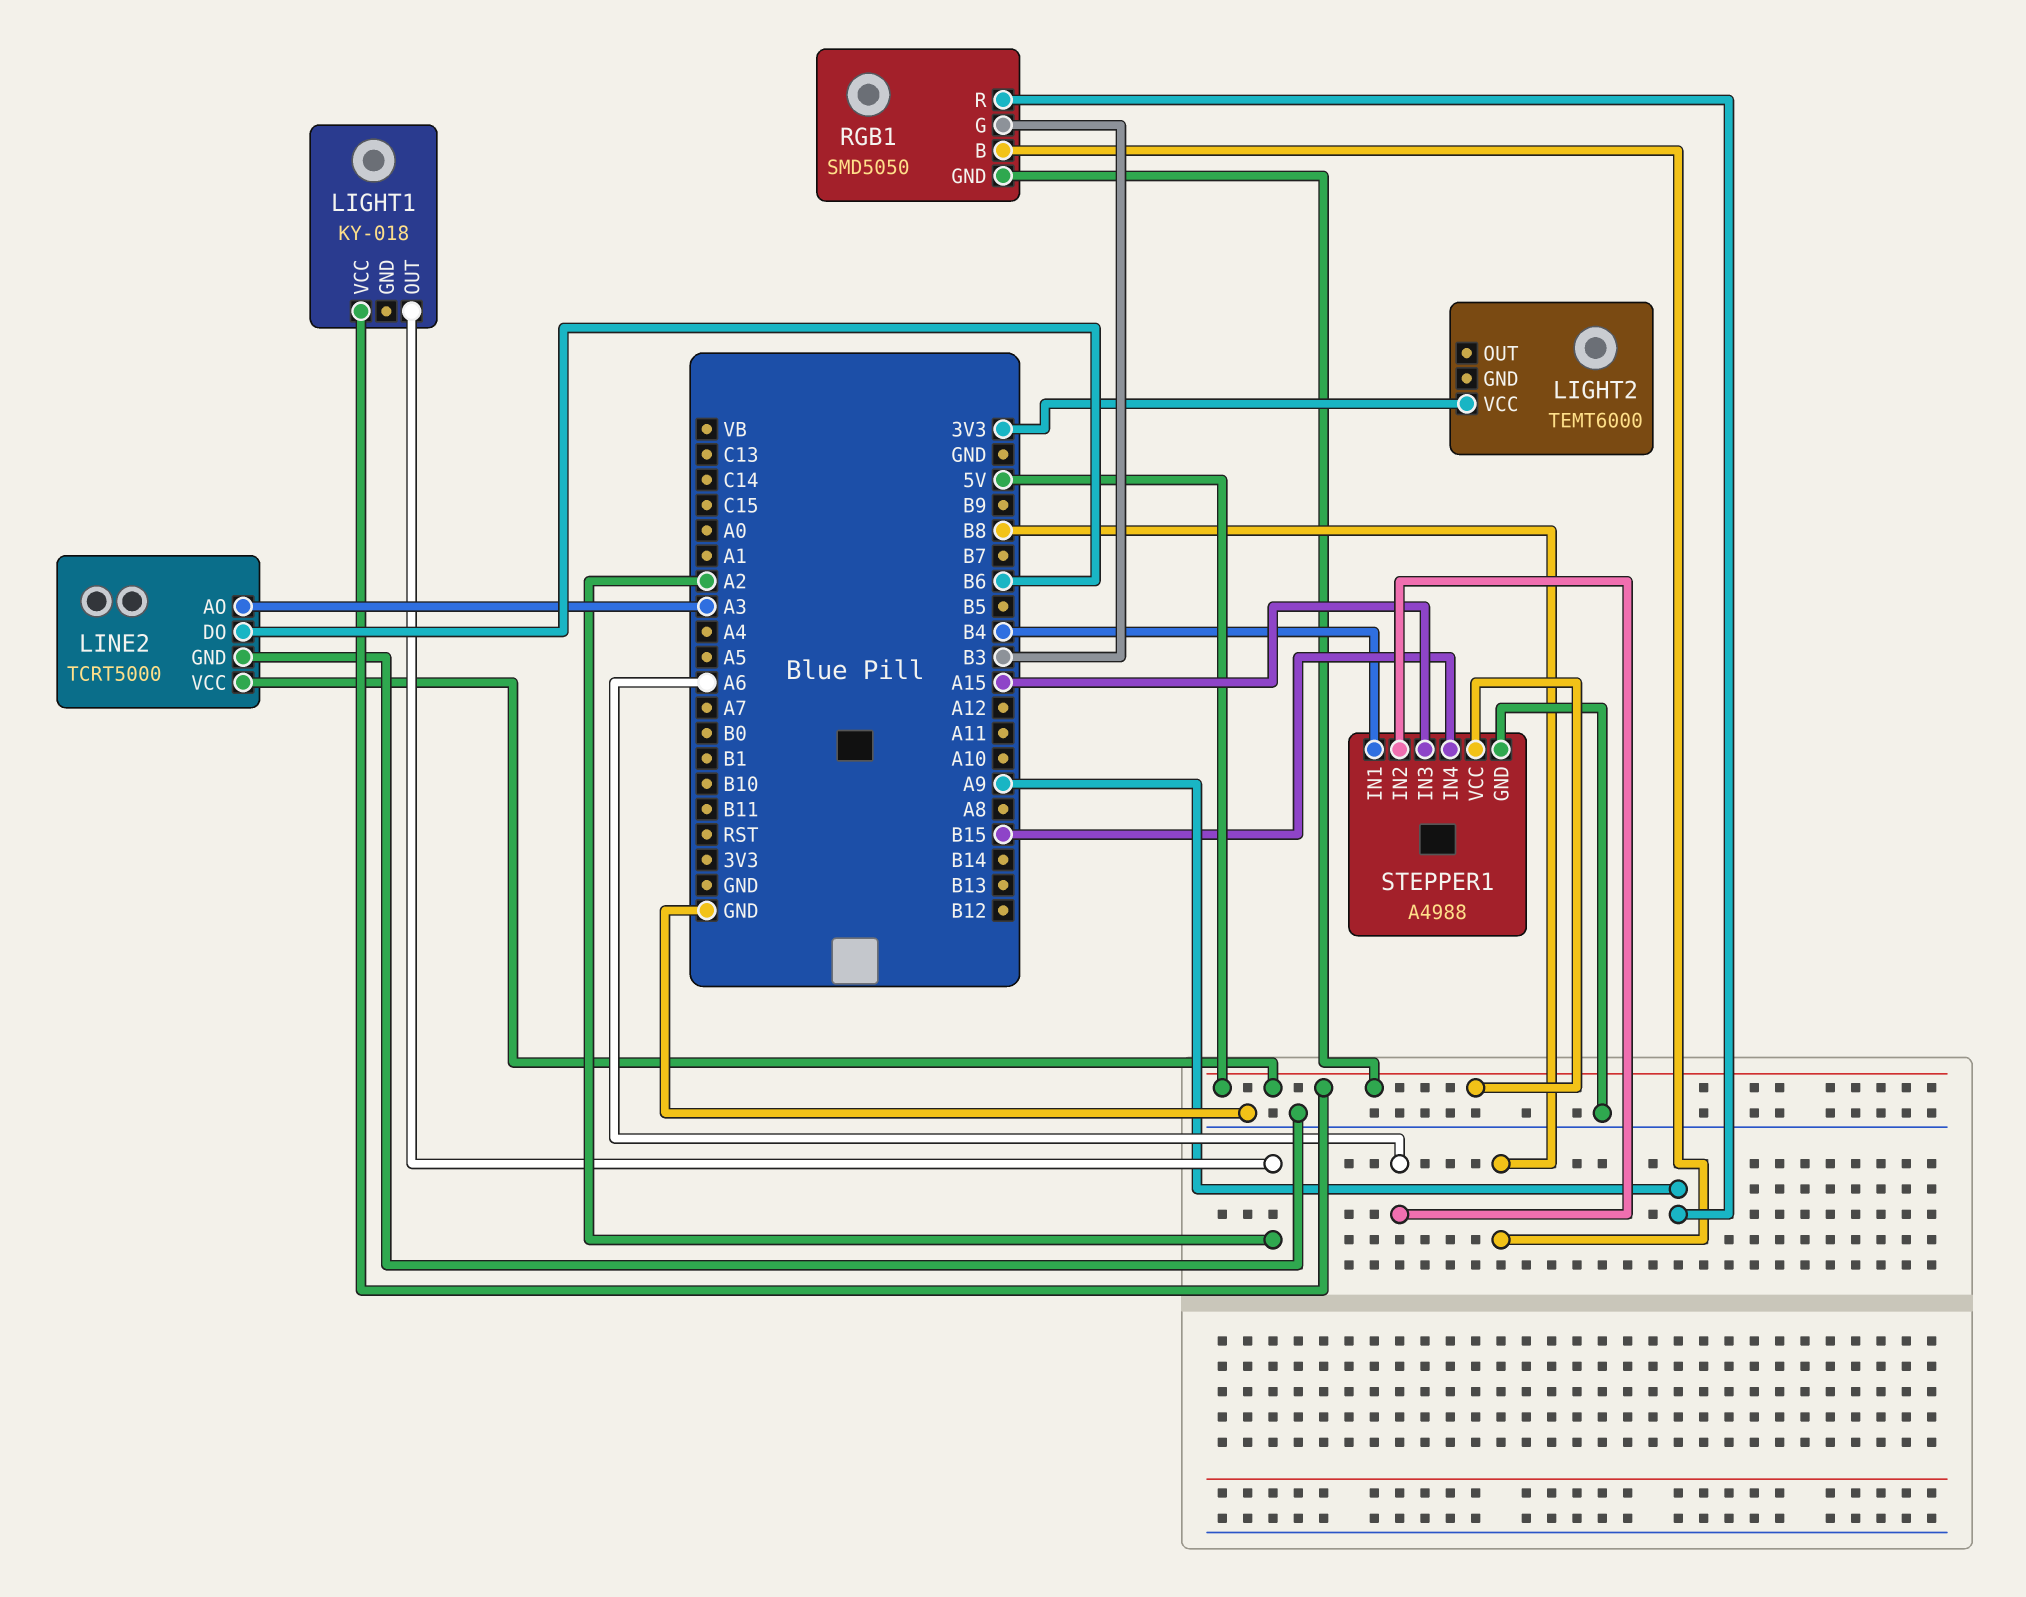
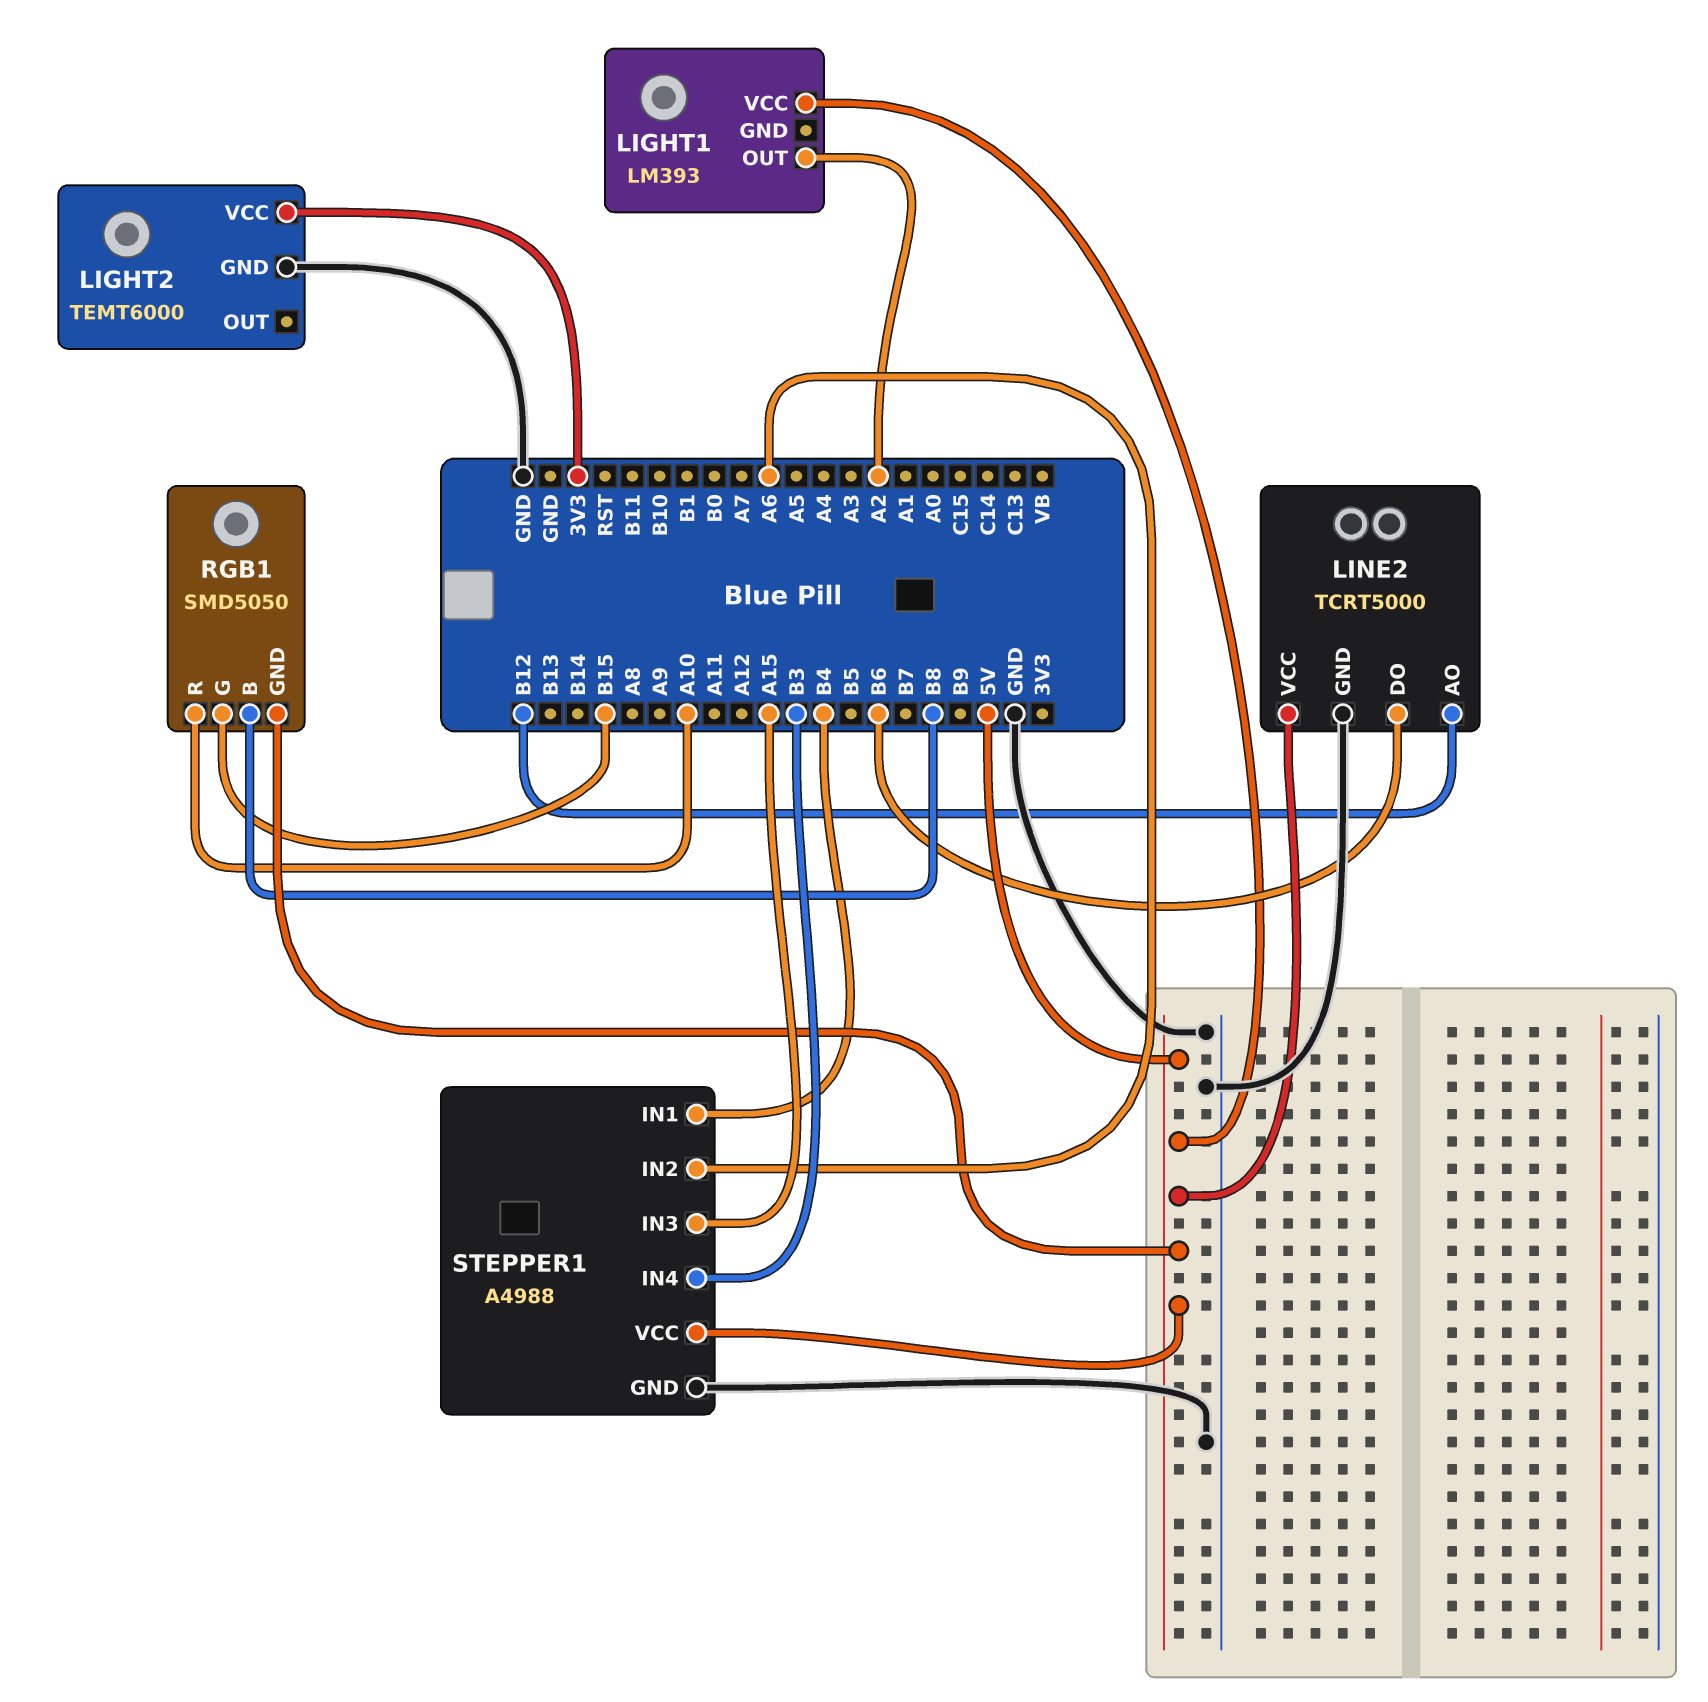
LIGHT1: KY-018 -> LM393
LIGHT2 pin GND: none -> GND
LINE2 pin AO: A3 -> B12
RGB1 pin G: B3 -> B15
RGB1 pin R: A9 -> A10
STEPPER1 pin IN4: B15 -> B3

